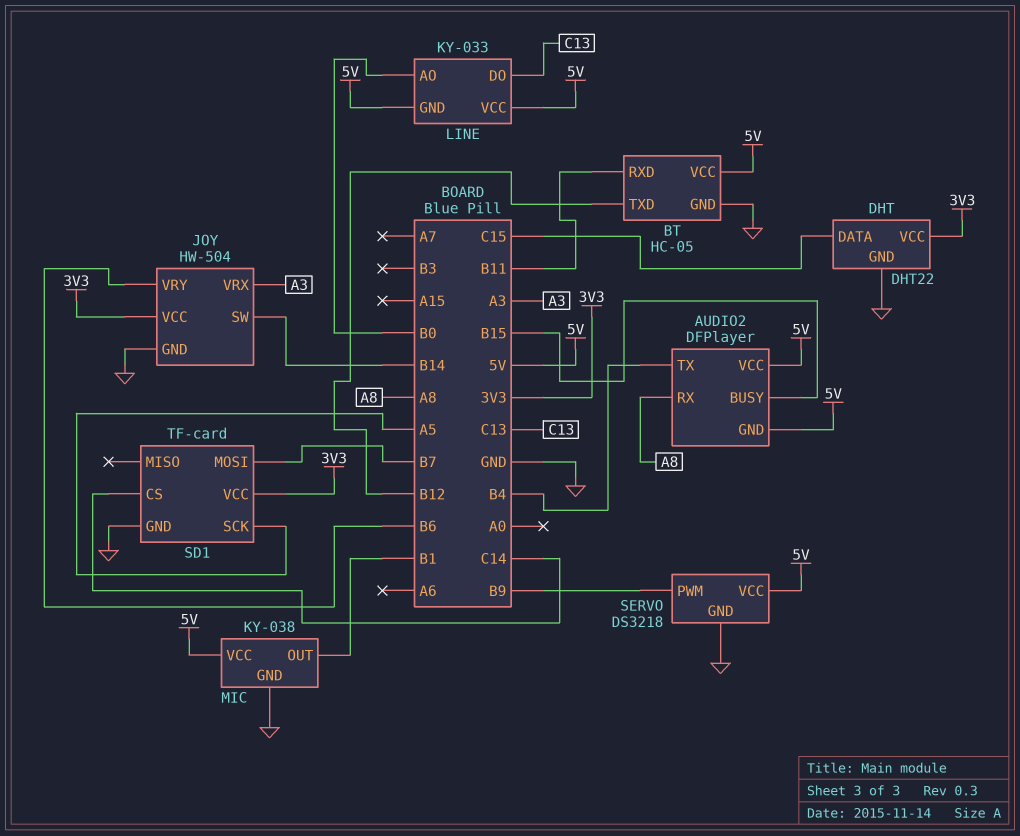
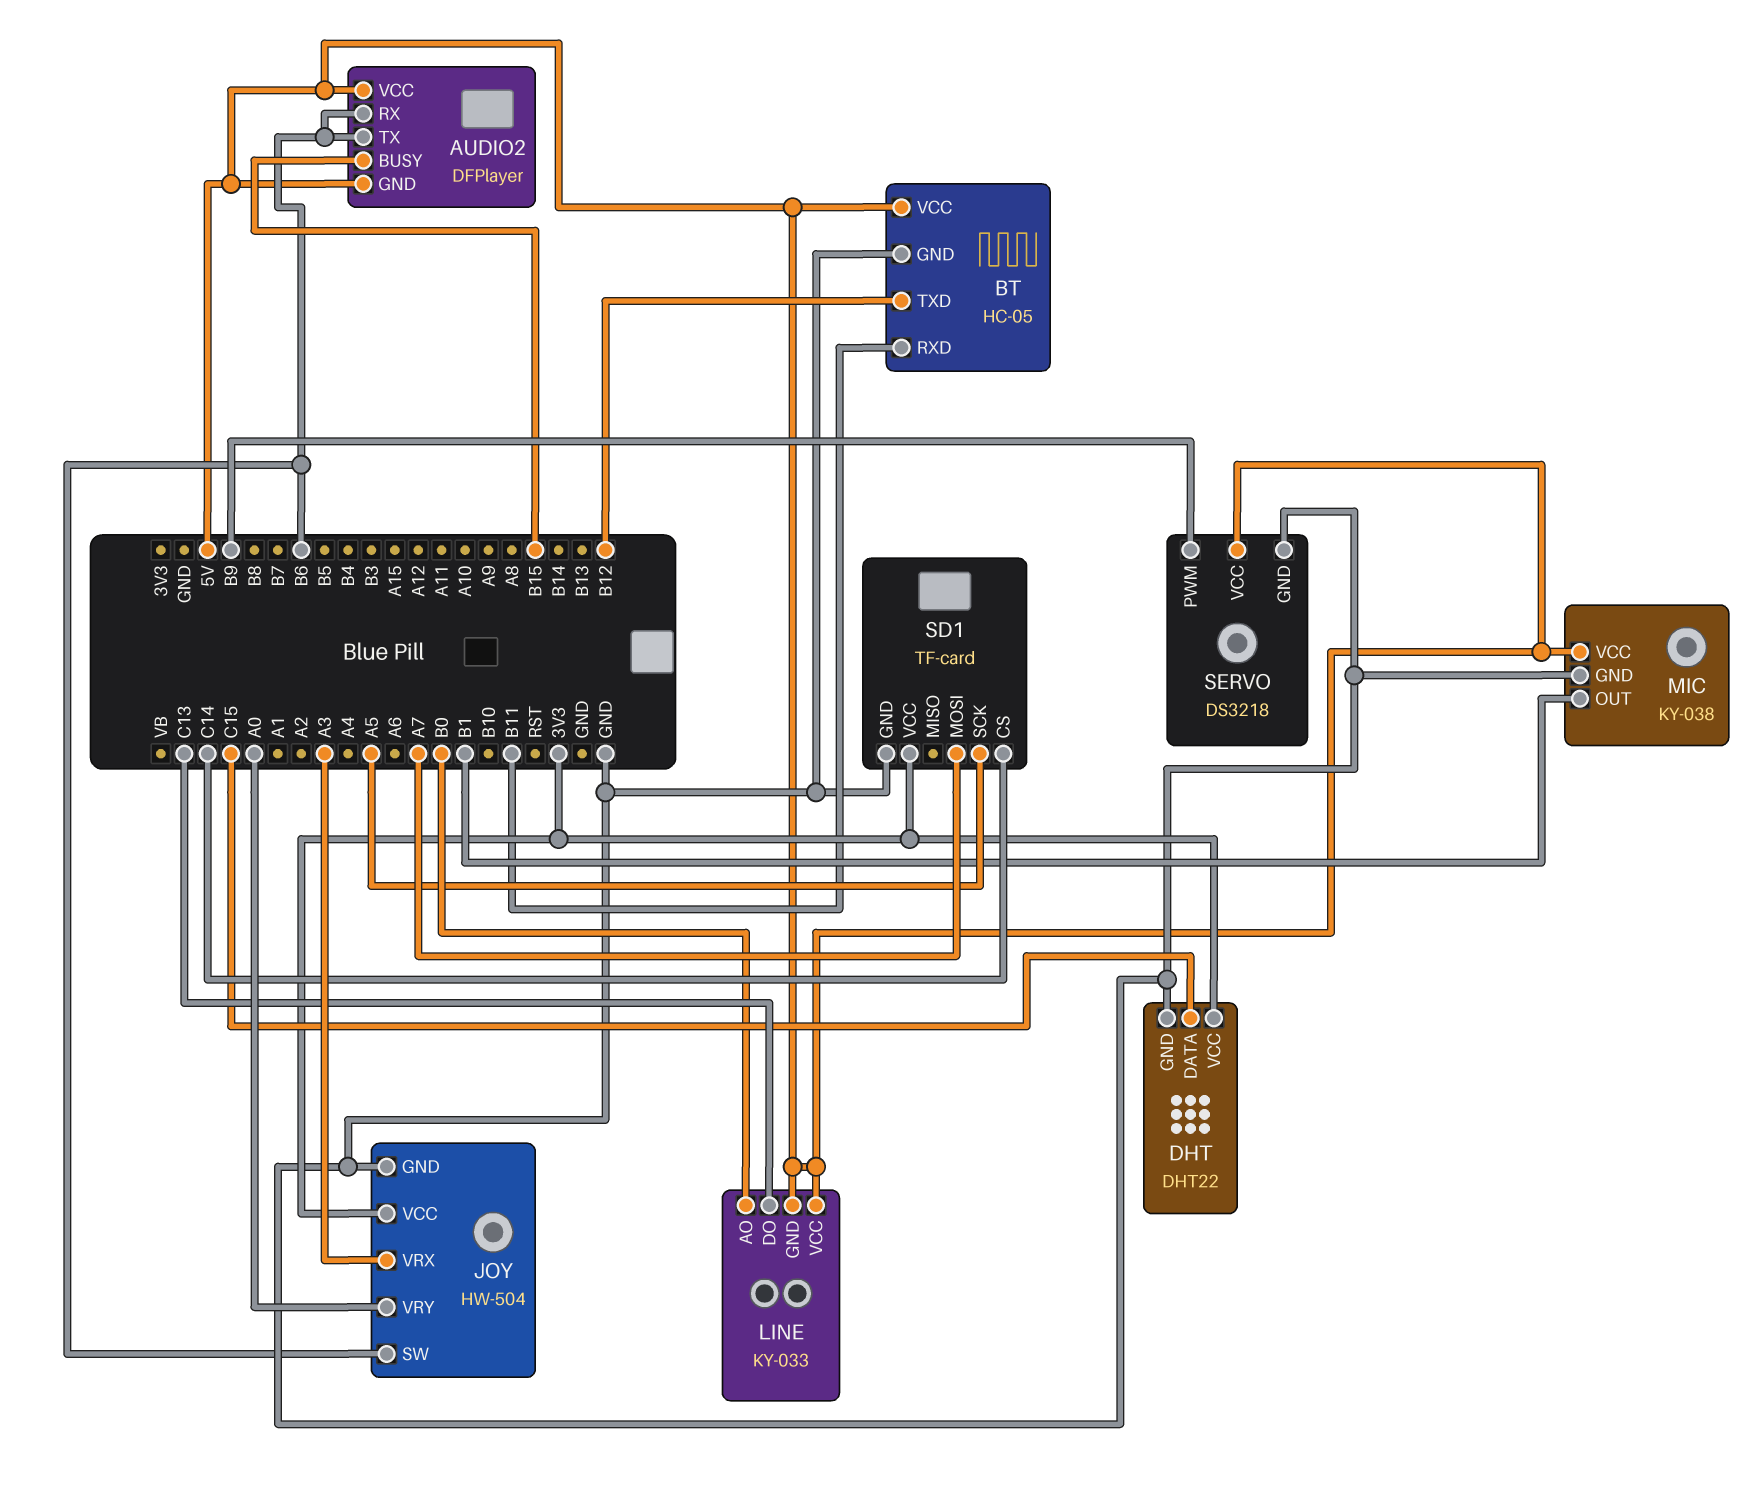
AUDIO2 pin RX: A8 -> B6
AUDIO2 pin TX: B4 -> B6
JOY pin SW: B14 -> B6
JOY pin VRY: B6 -> A0
SD1 pin MOSI: B7 -> A7

